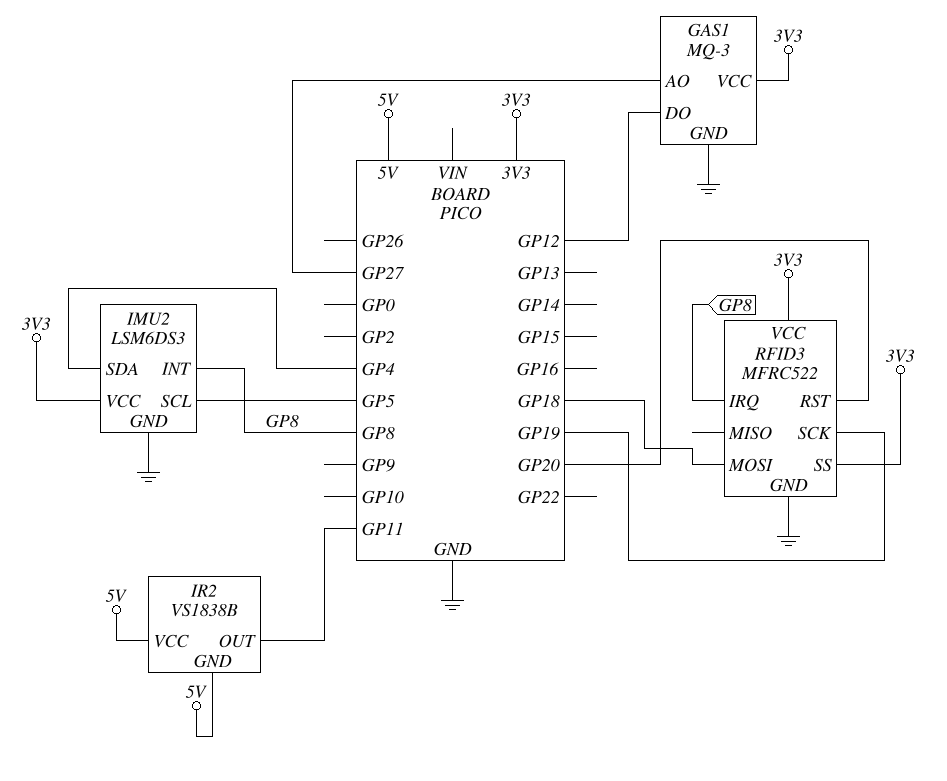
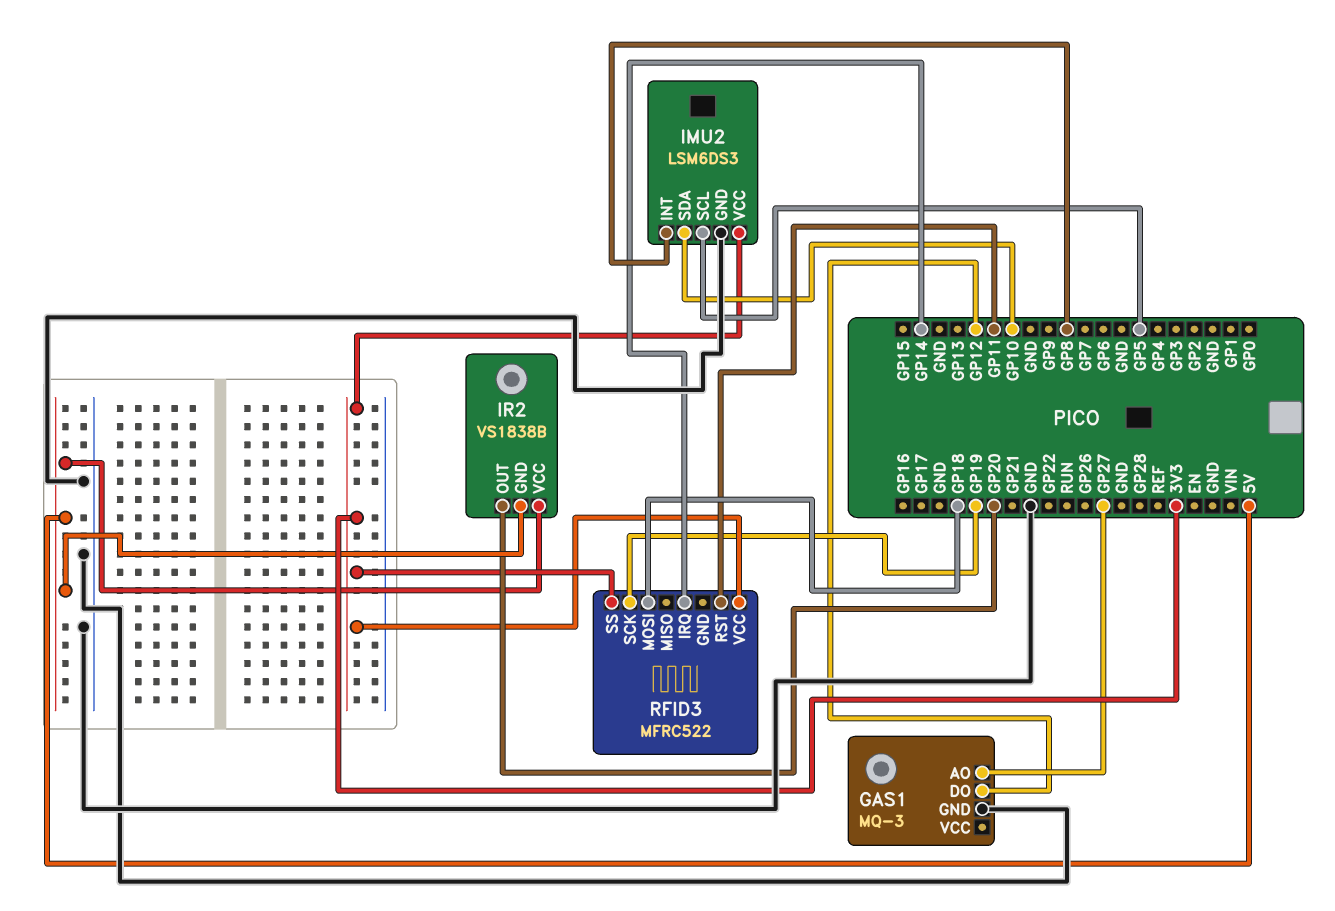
GAS1 pin VCC: 3V3 -> none
IMU2 pin SDA: GP4 -> GP10
IR2 pin OUT: GP11 -> GP20
RFID3 pin GND: GND -> none
RFID3 pin IRQ: GP8 -> GP14
RFID3 pin RST: GP20 -> GP11

